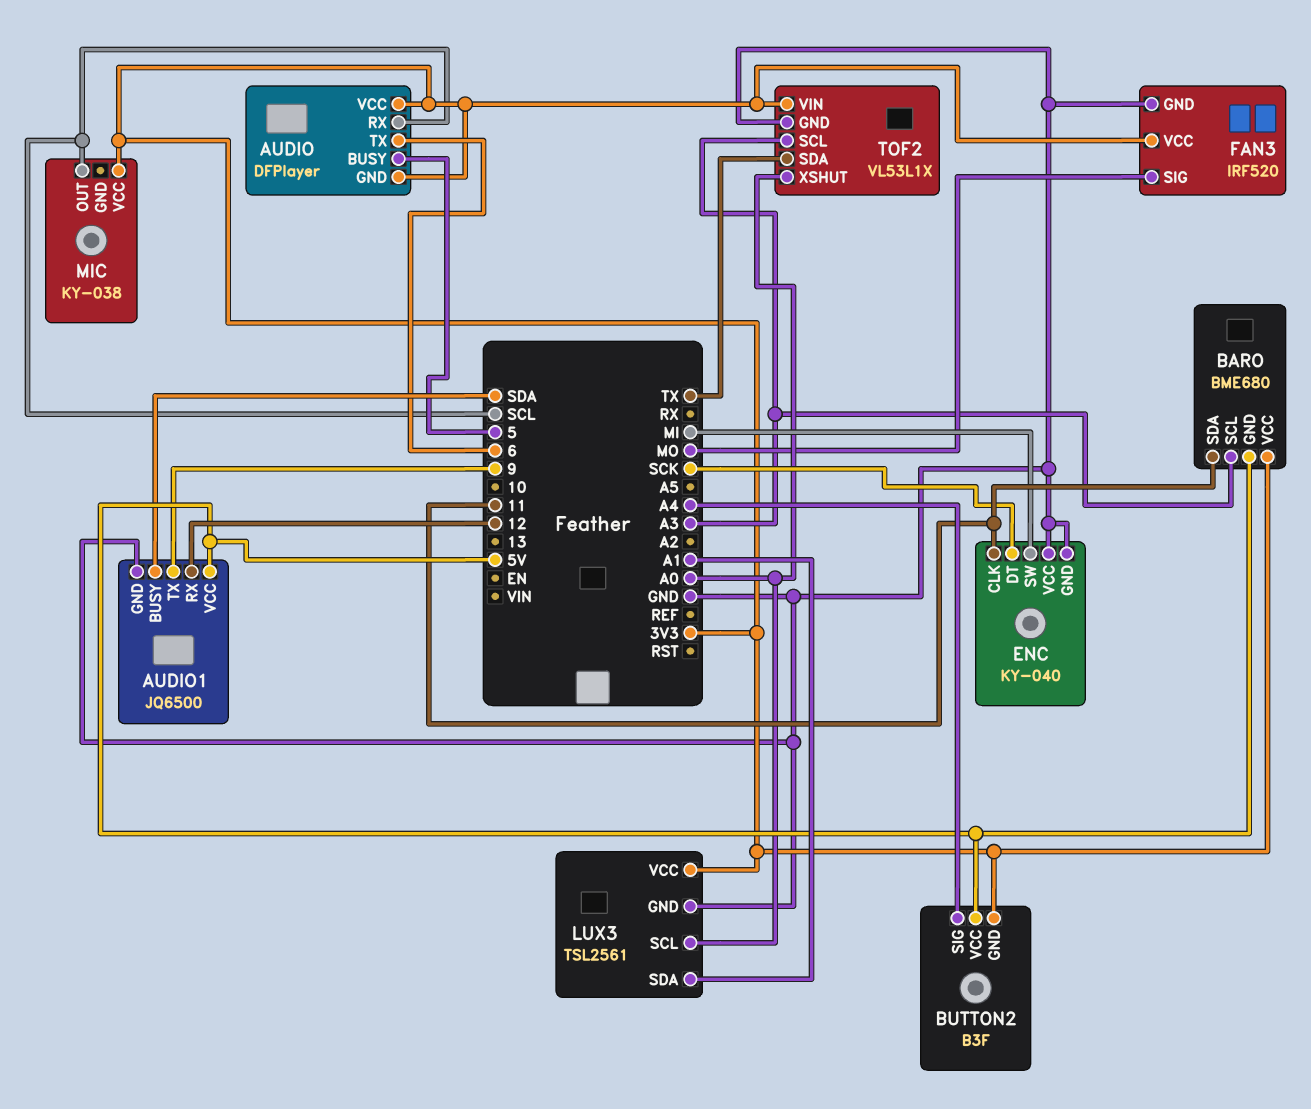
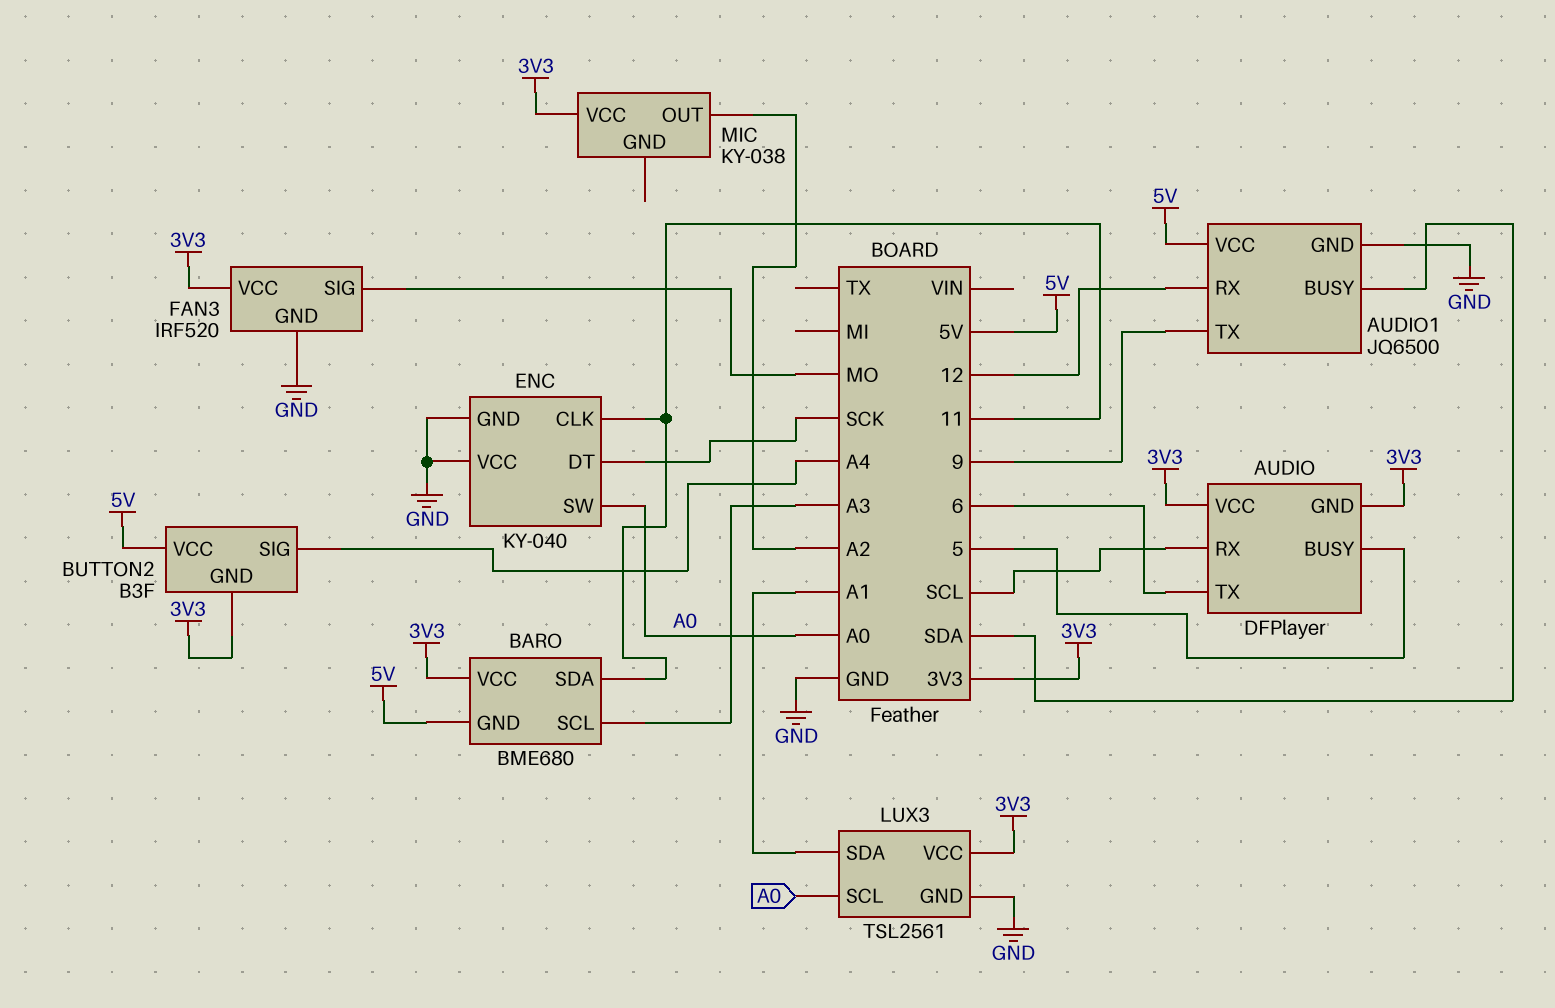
ENC pin SW: MI -> A0
MIC pin OUT: SCL -> A2
TOF2: VL53L1X -> none
TOF2 pin GND: GND -> none
TOF2 pin SCL: A3 -> none
TOF2 pin SDA: TX -> none
TOF2 pin VIN: 3V3 -> none
TOF2 pin XSHUT: A0 -> none

